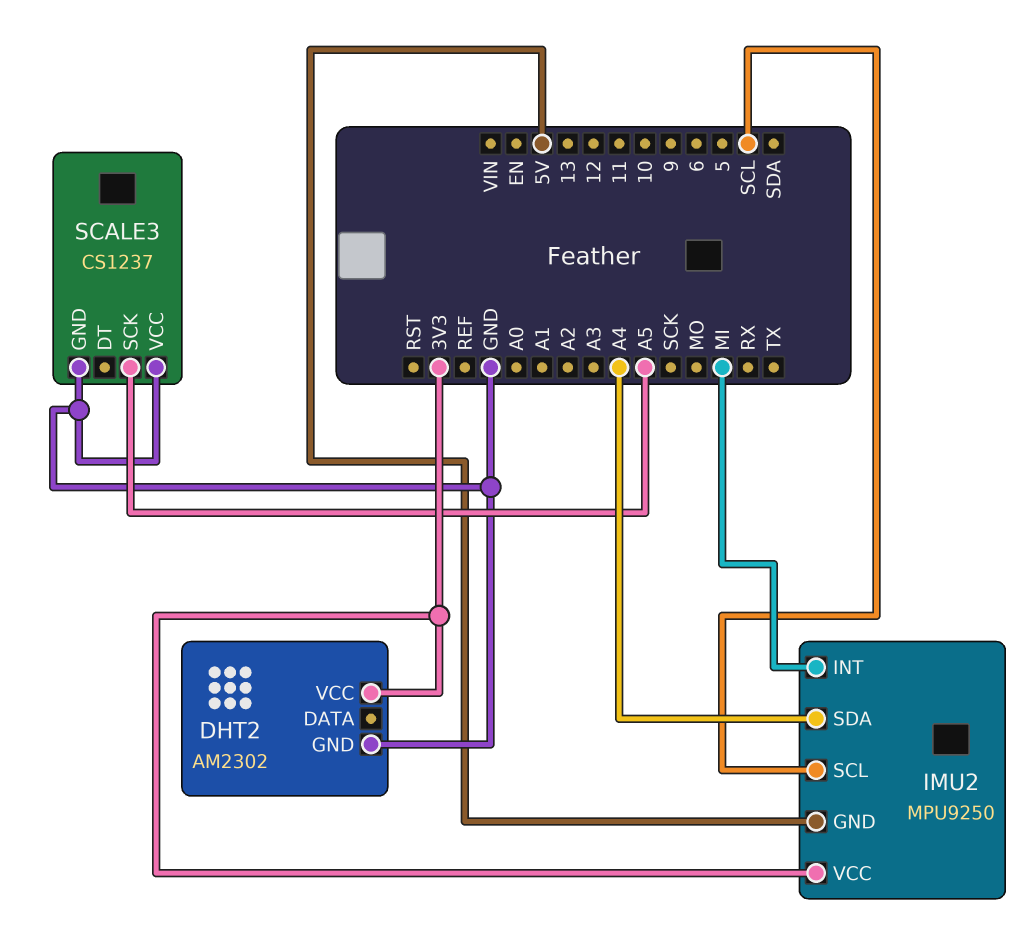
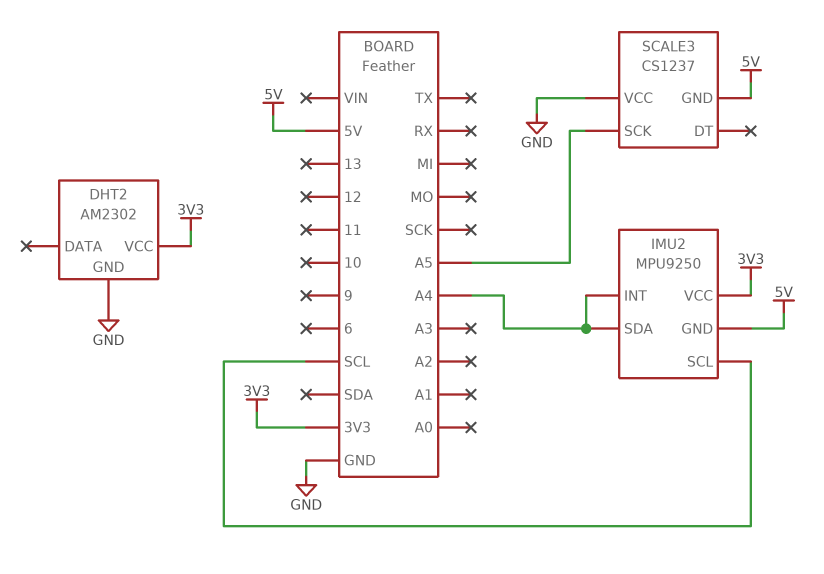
IMU2 pin INT: MI -> A4
SCALE3 pin GND: GND -> 5V

